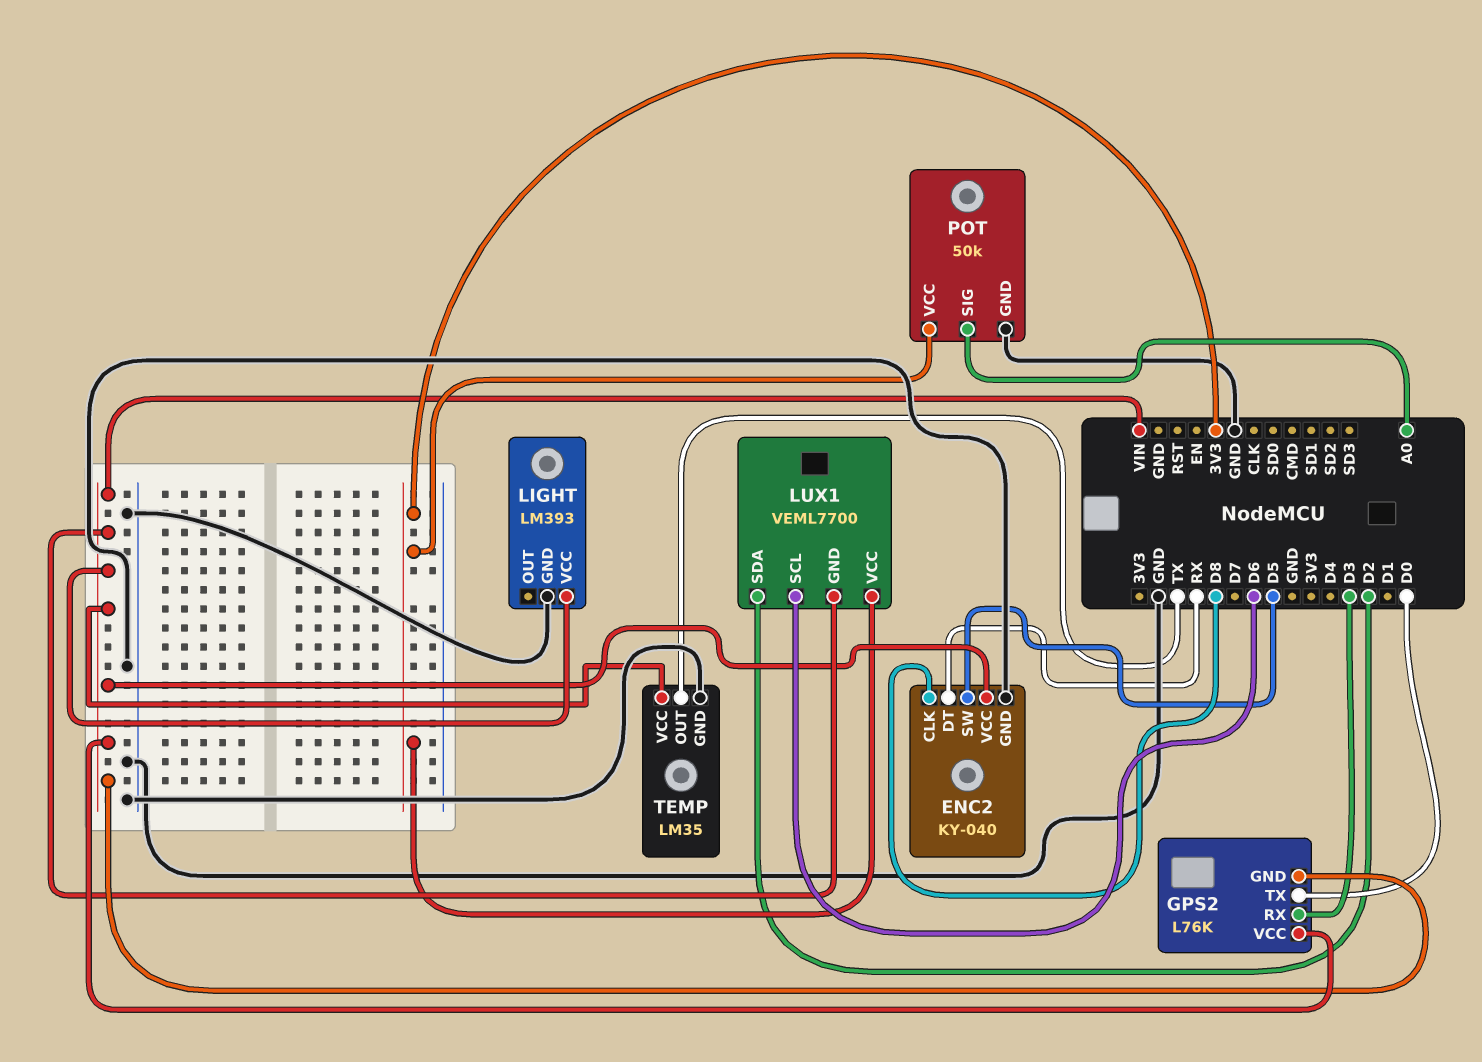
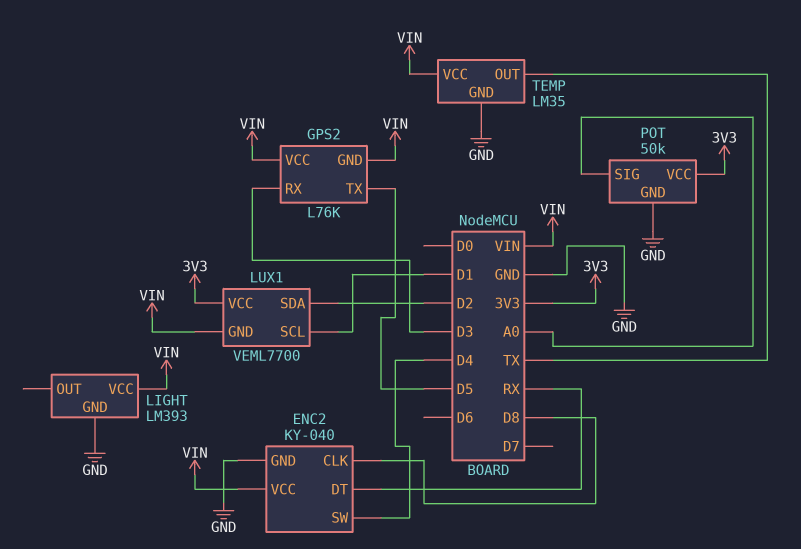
ENC2 pin SW: D5 -> D4
GPS2 pin TX: D0 -> D5
LUX1 pin SCL: D6 -> D1

